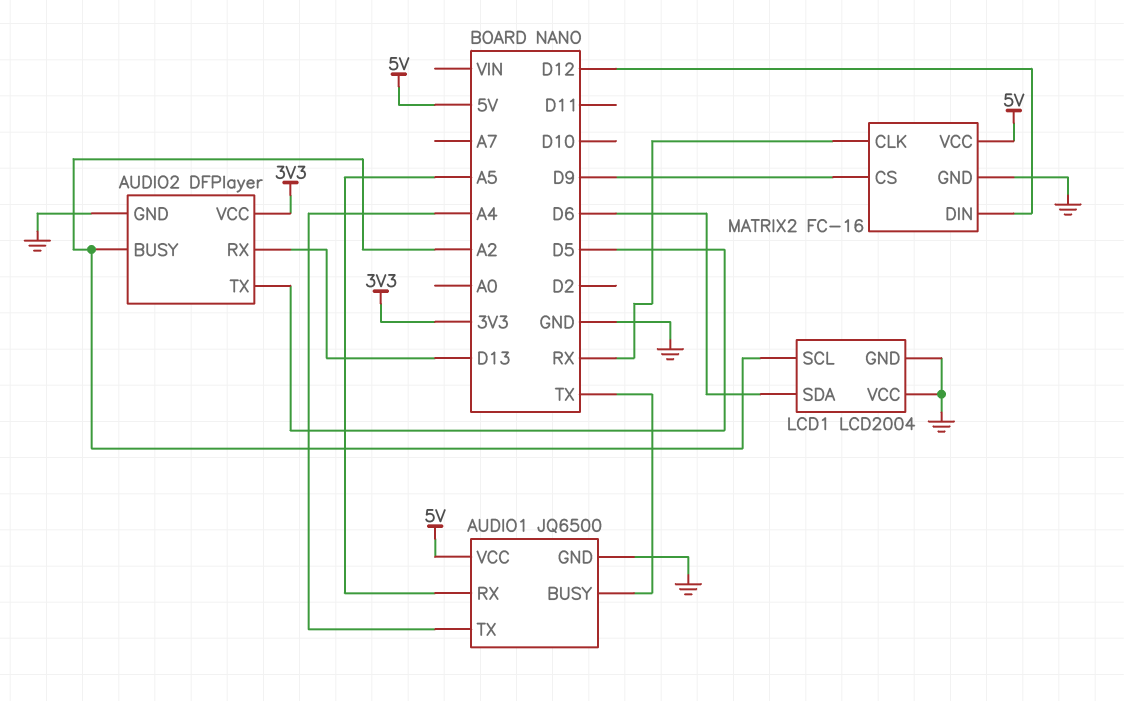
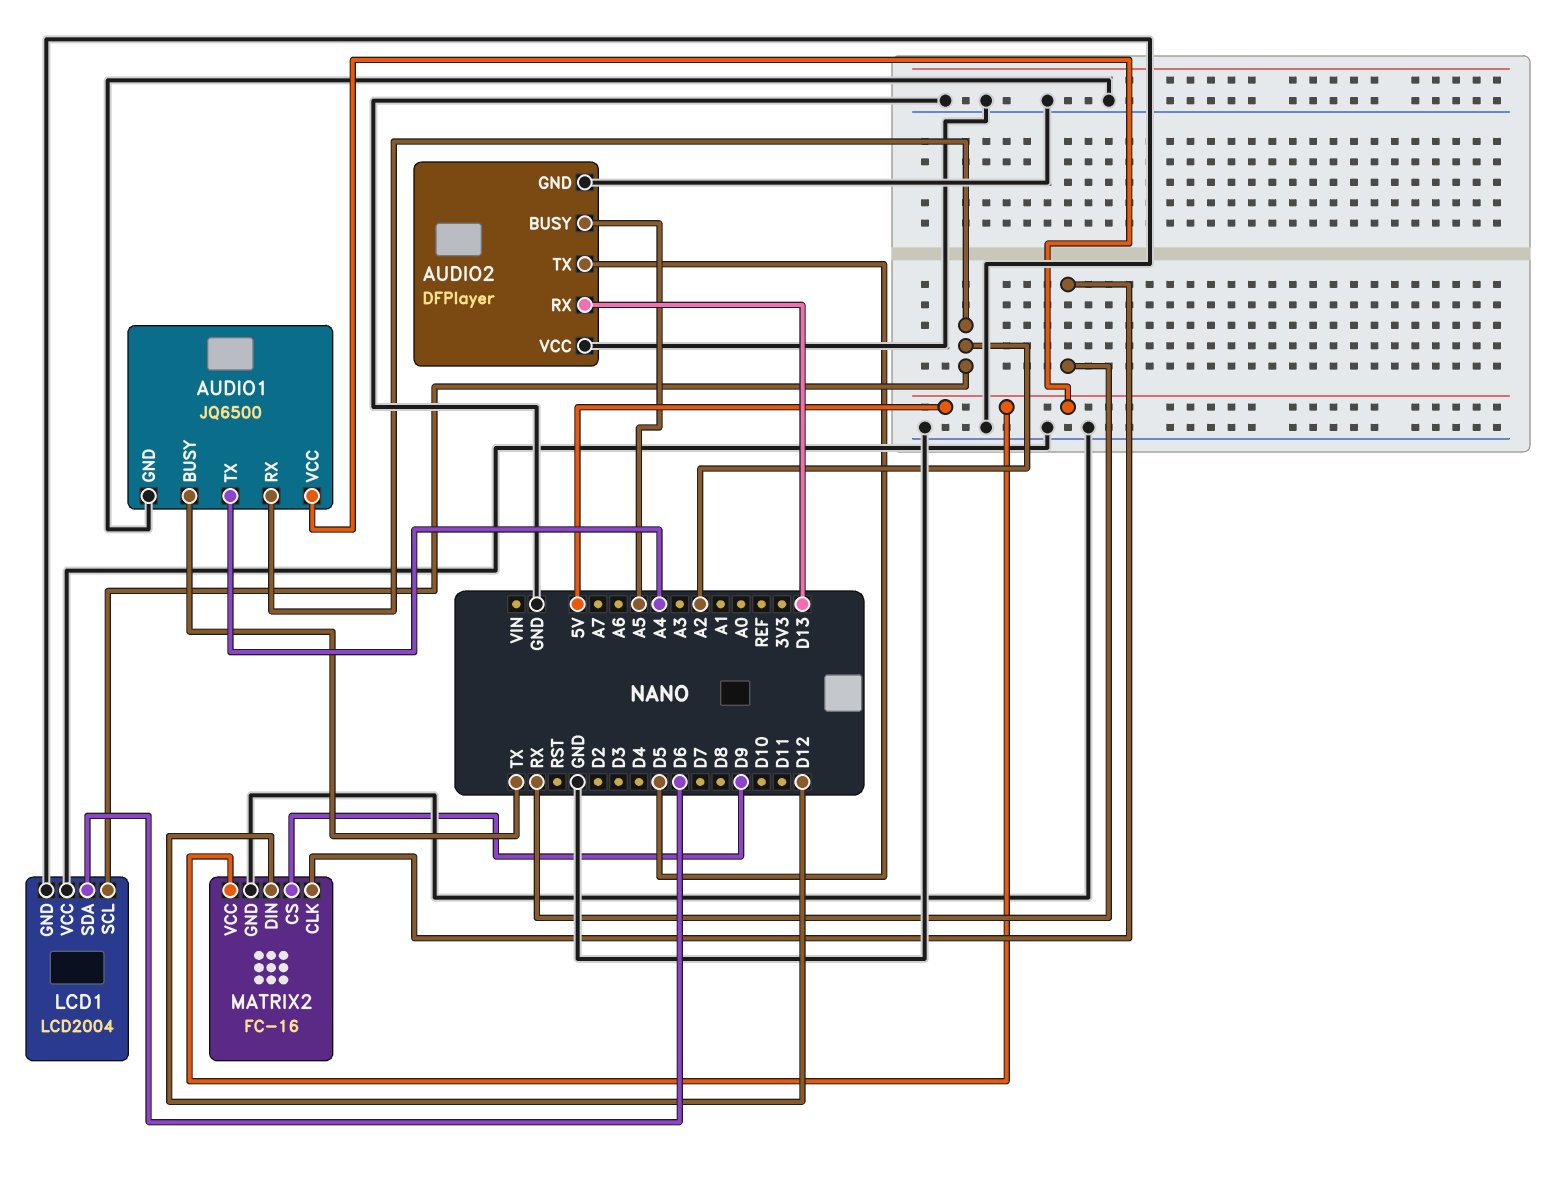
AUDIO1 pin RX: A5 -> A2
AUDIO2 pin BUSY: A2 -> A5
AUDIO2 pin VCC: 3V3 -> GND

